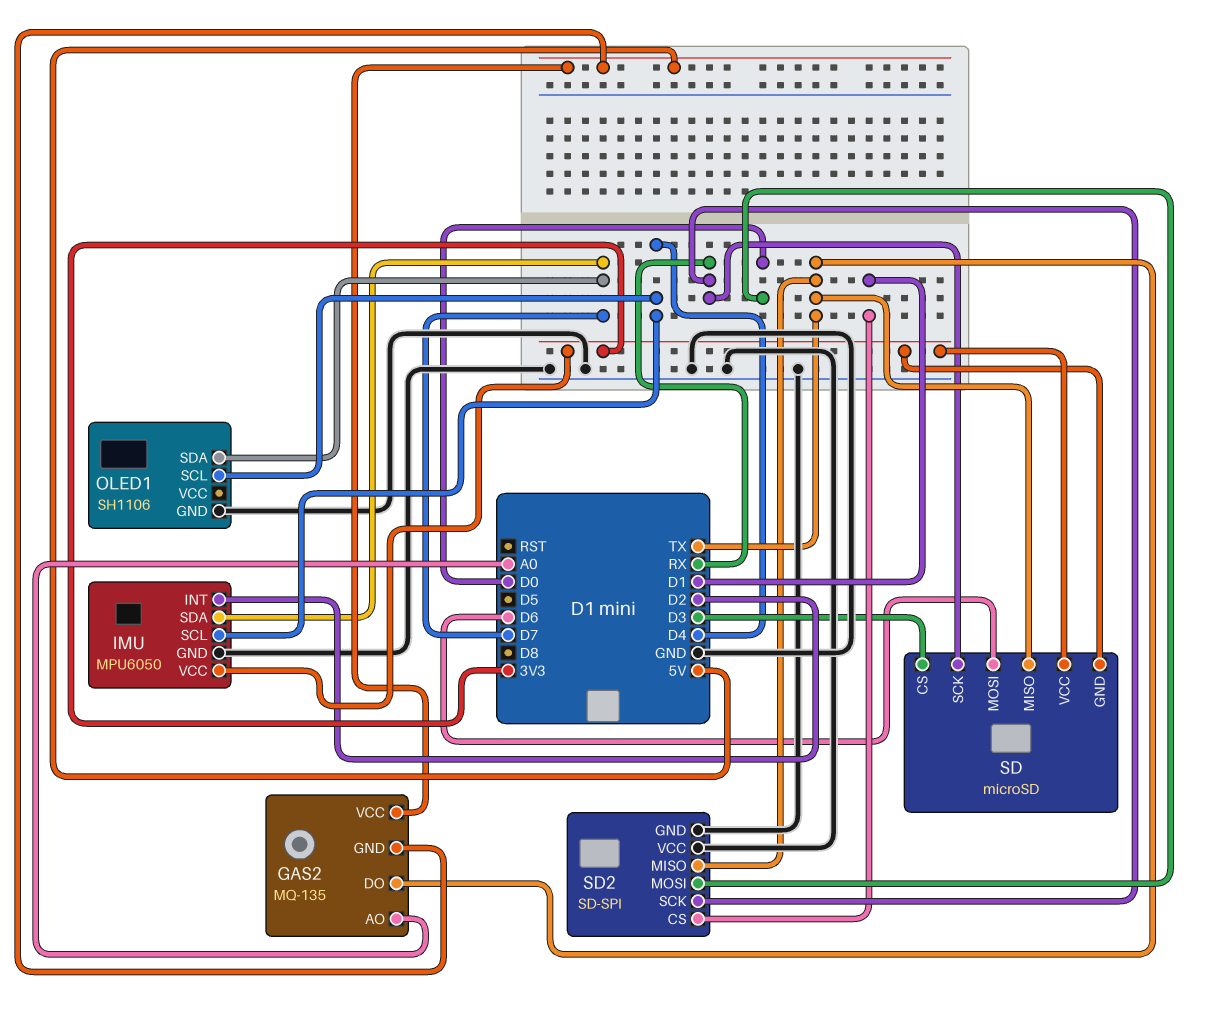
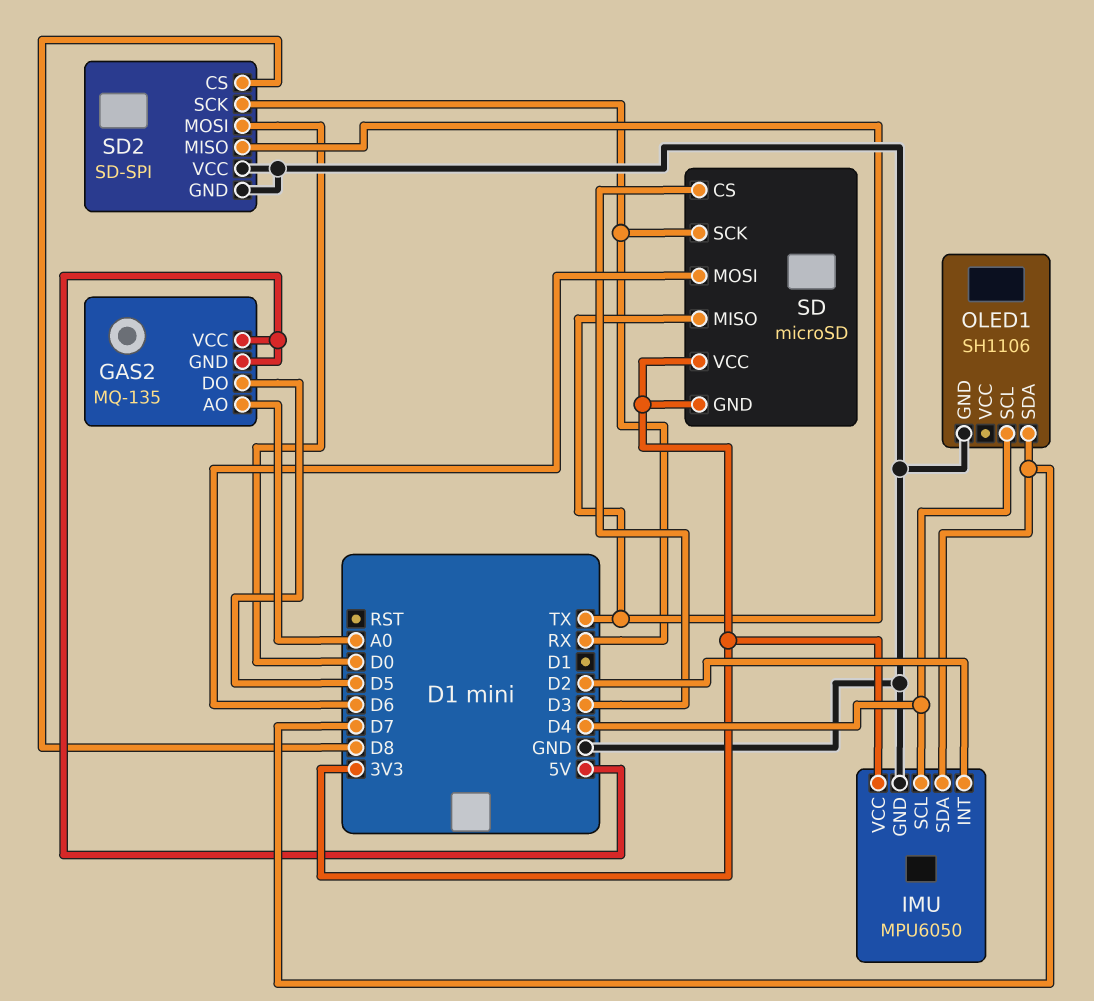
GAS2 pin DO: TX -> D5
SD2 pin CS: D1 -> D8

